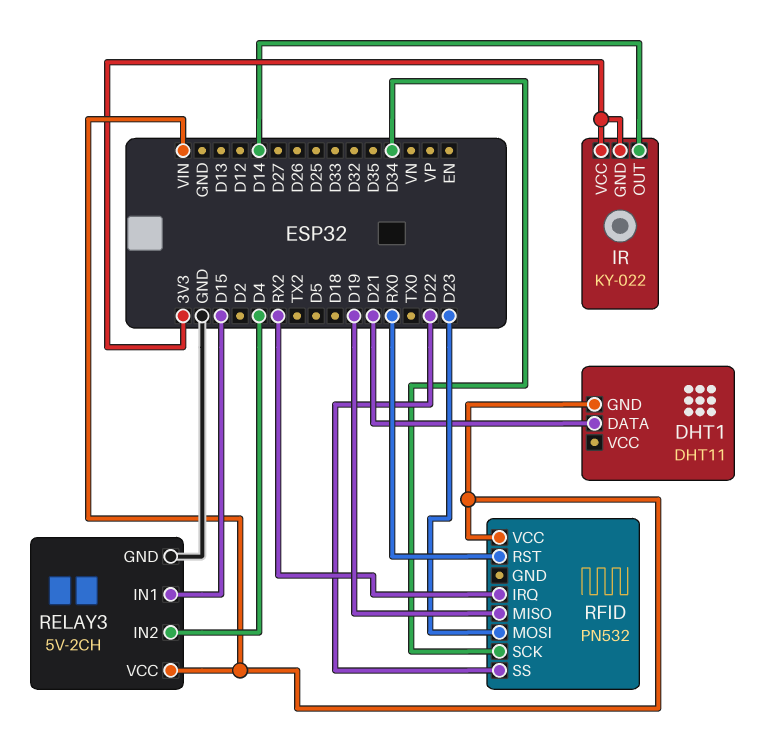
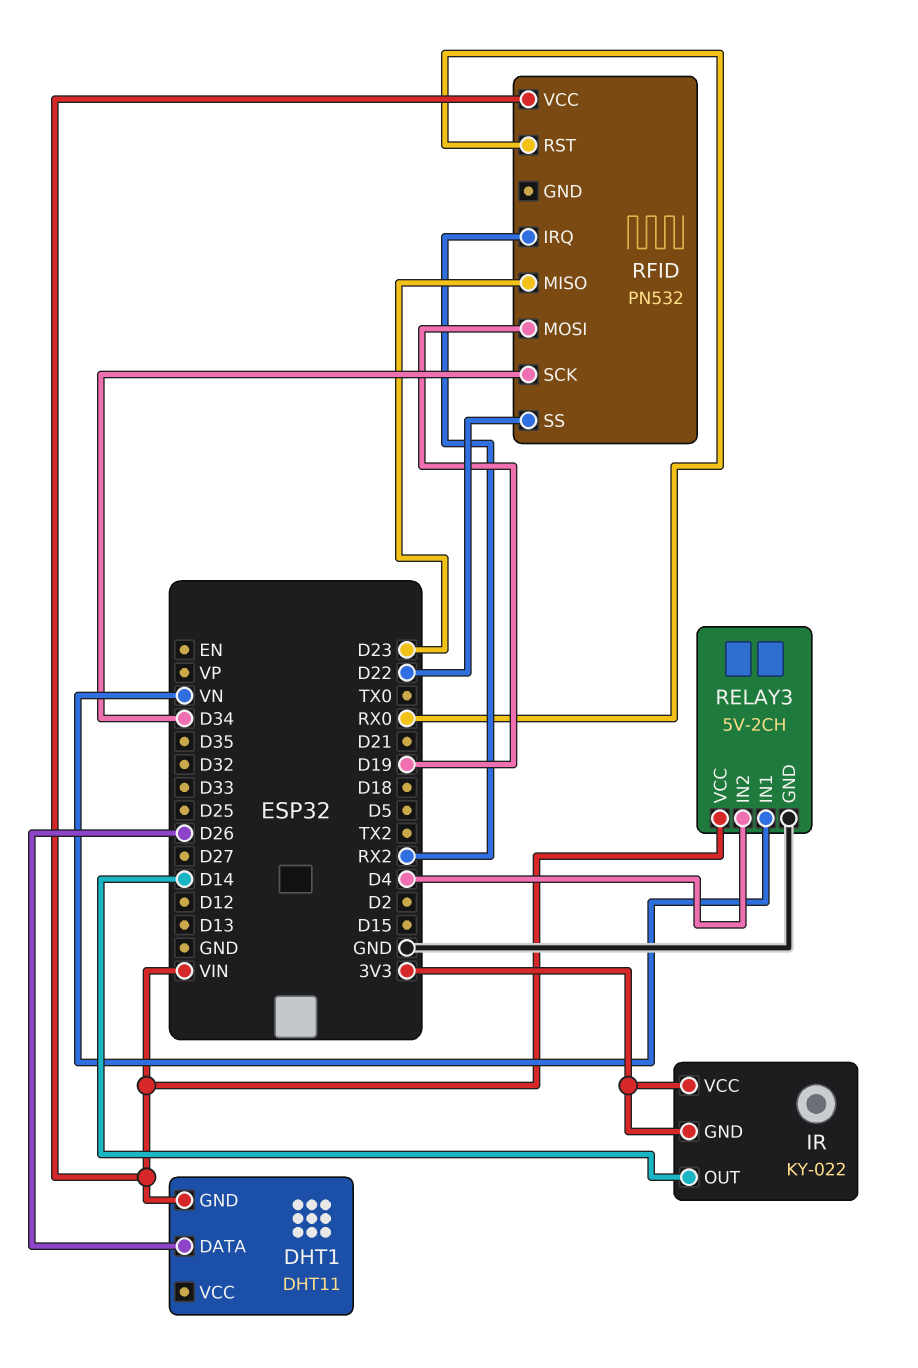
DHT1 pin DATA: D21 -> D26
RELAY3 pin IN1: D15 -> VN
RFID pin MISO: D19 -> D23
RFID pin MOSI: D23 -> D19

